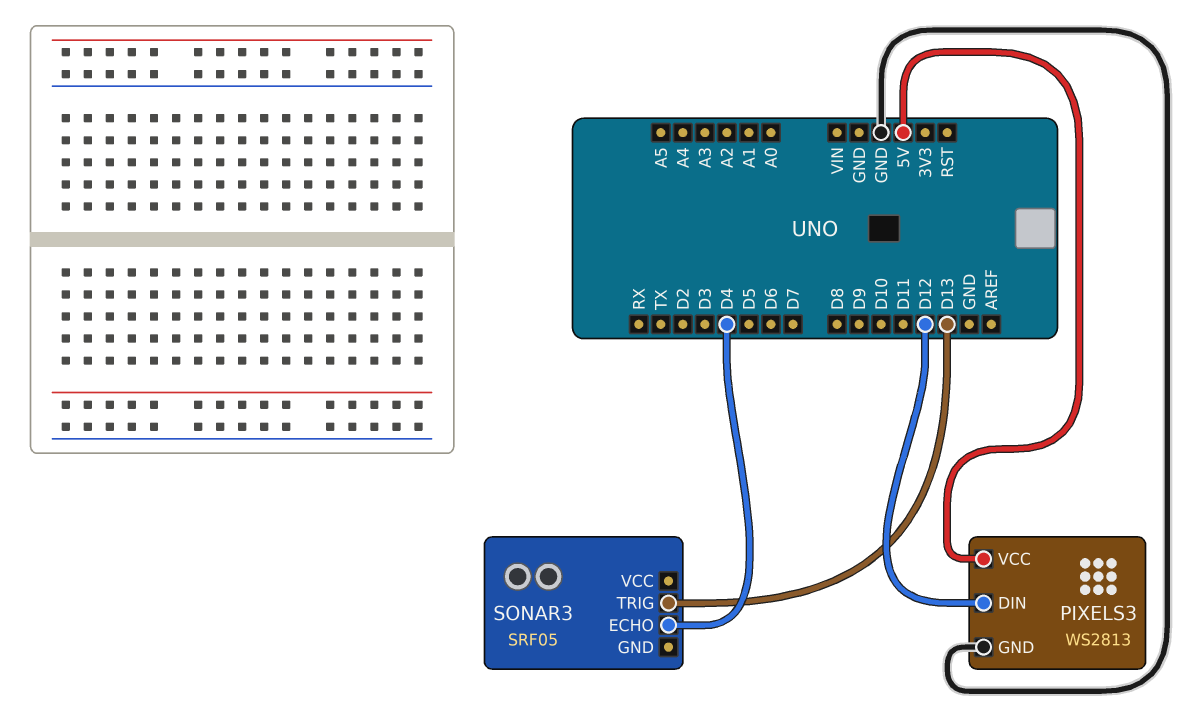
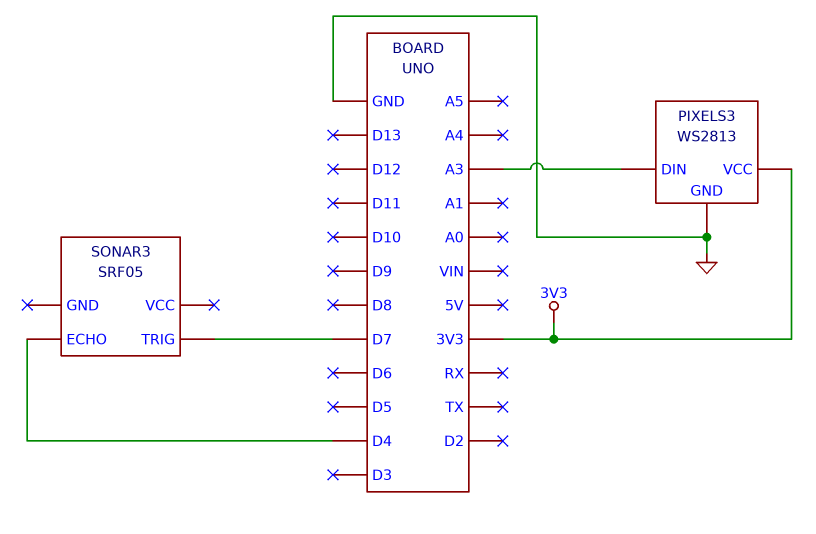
PIXELS3 pin DIN: D12 -> A3
PIXELS3 pin VCC: 5V -> 3V3
SONAR3 pin TRIG: D13 -> D7

